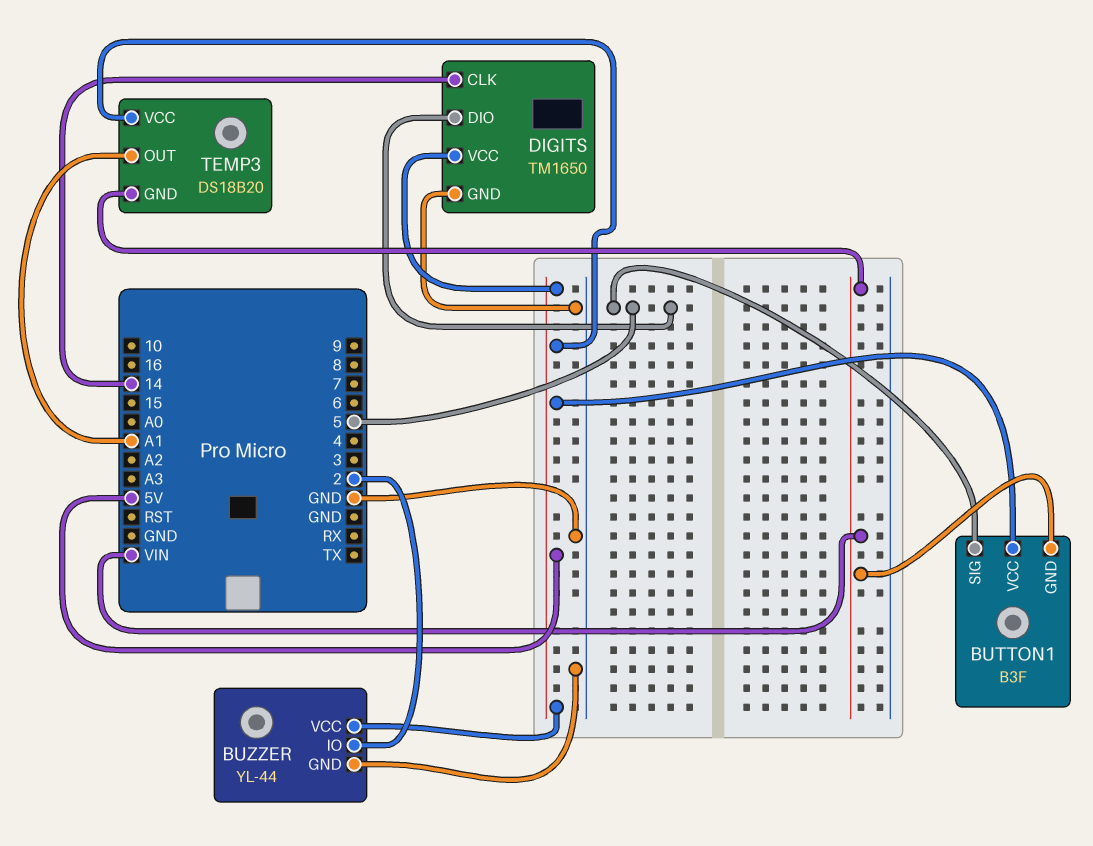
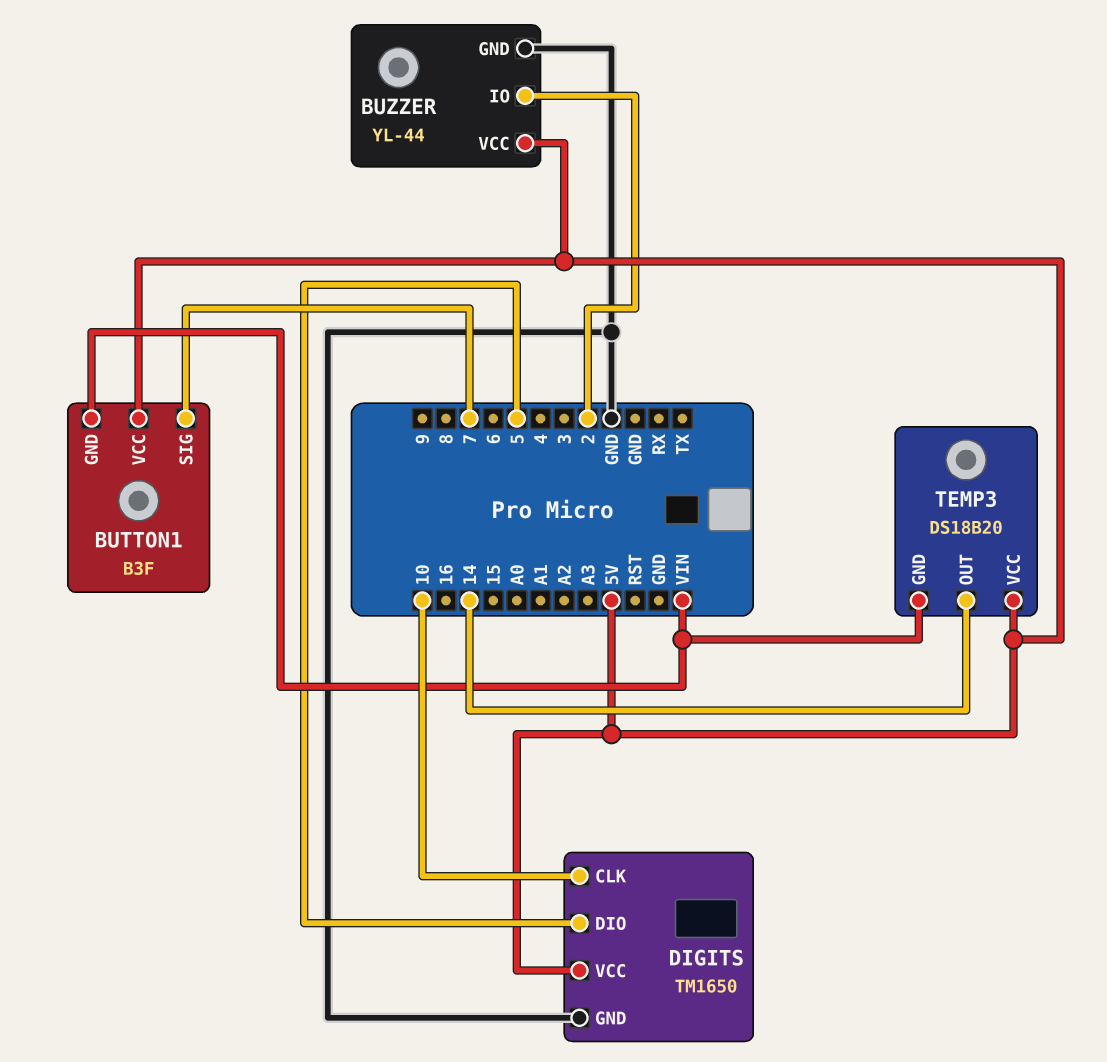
BUTTON1 pin SIG: 5 -> 7
DIGITS pin CLK: 14 -> 10
TEMP3 pin OUT: A1 -> 14

